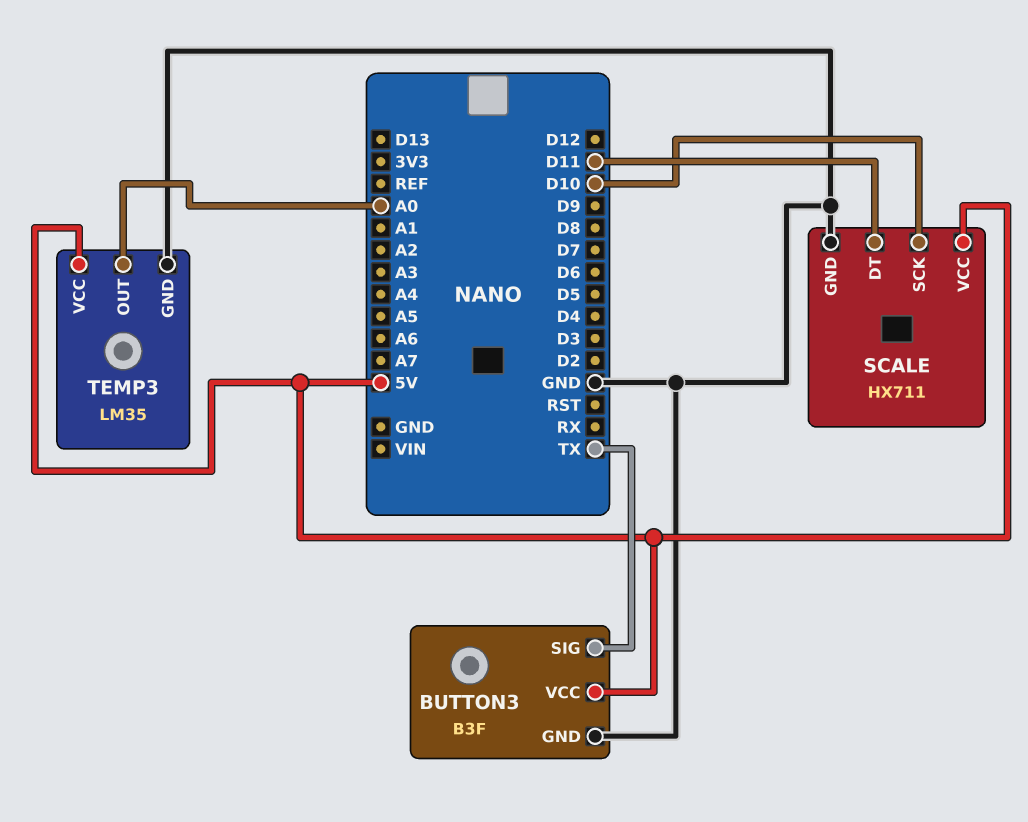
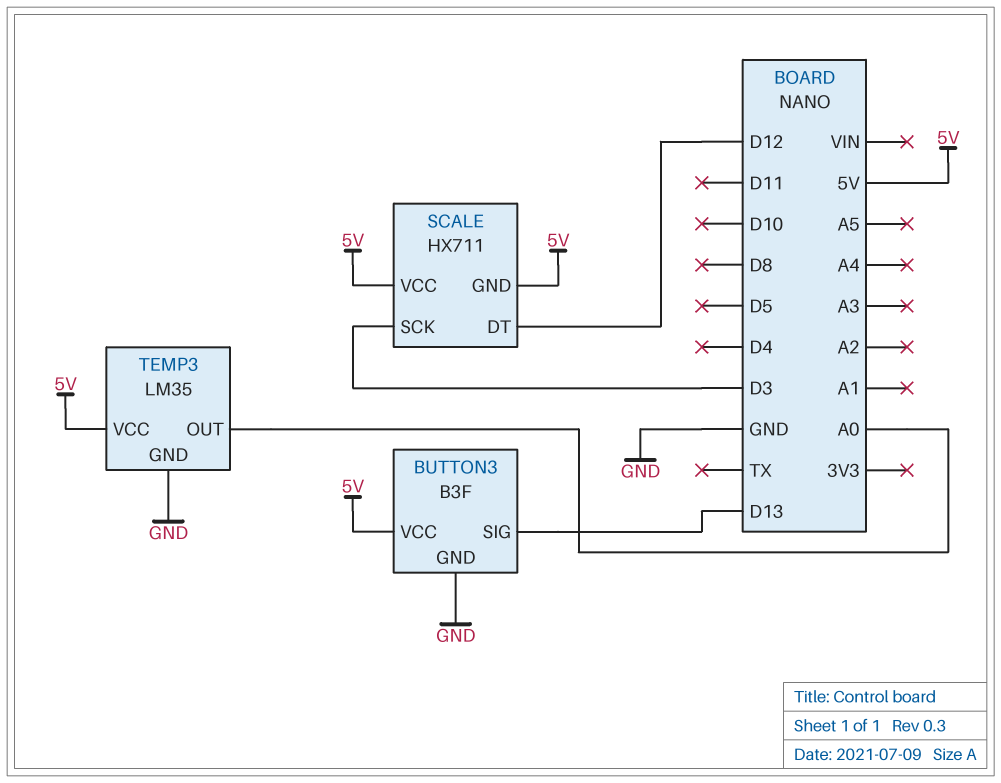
BUTTON3 pin SIG: TX -> D13
SCALE pin DT: D11 -> D12
SCALE pin GND: GND -> 5V
SCALE pin SCK: D10 -> D3

